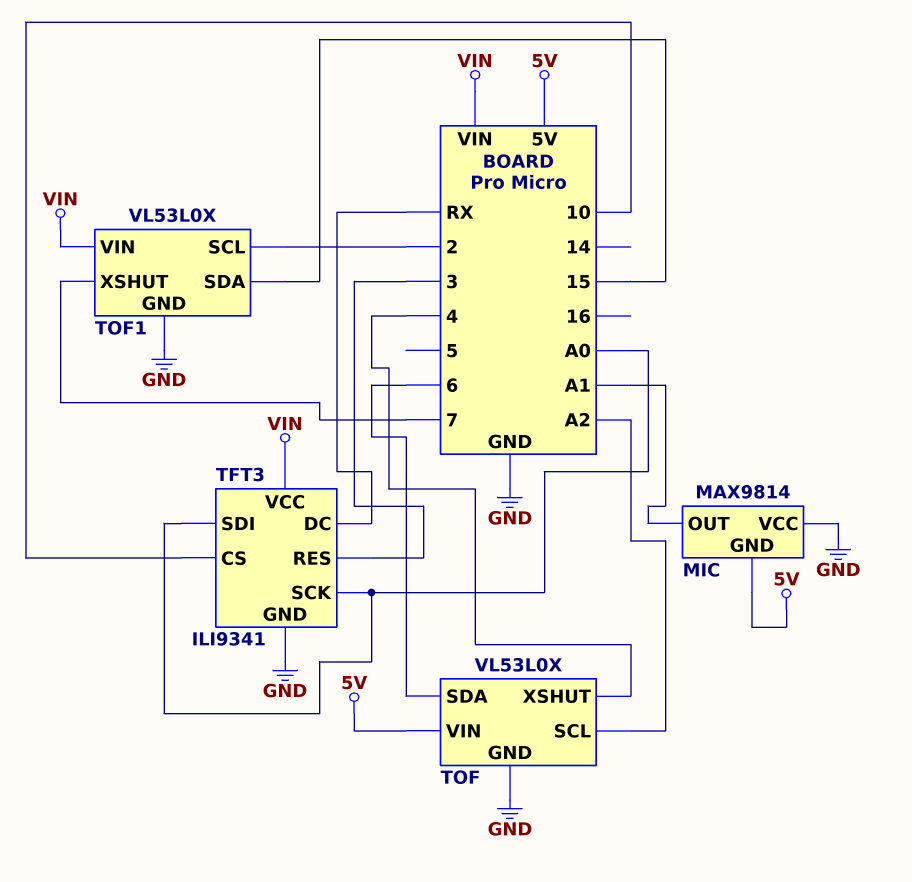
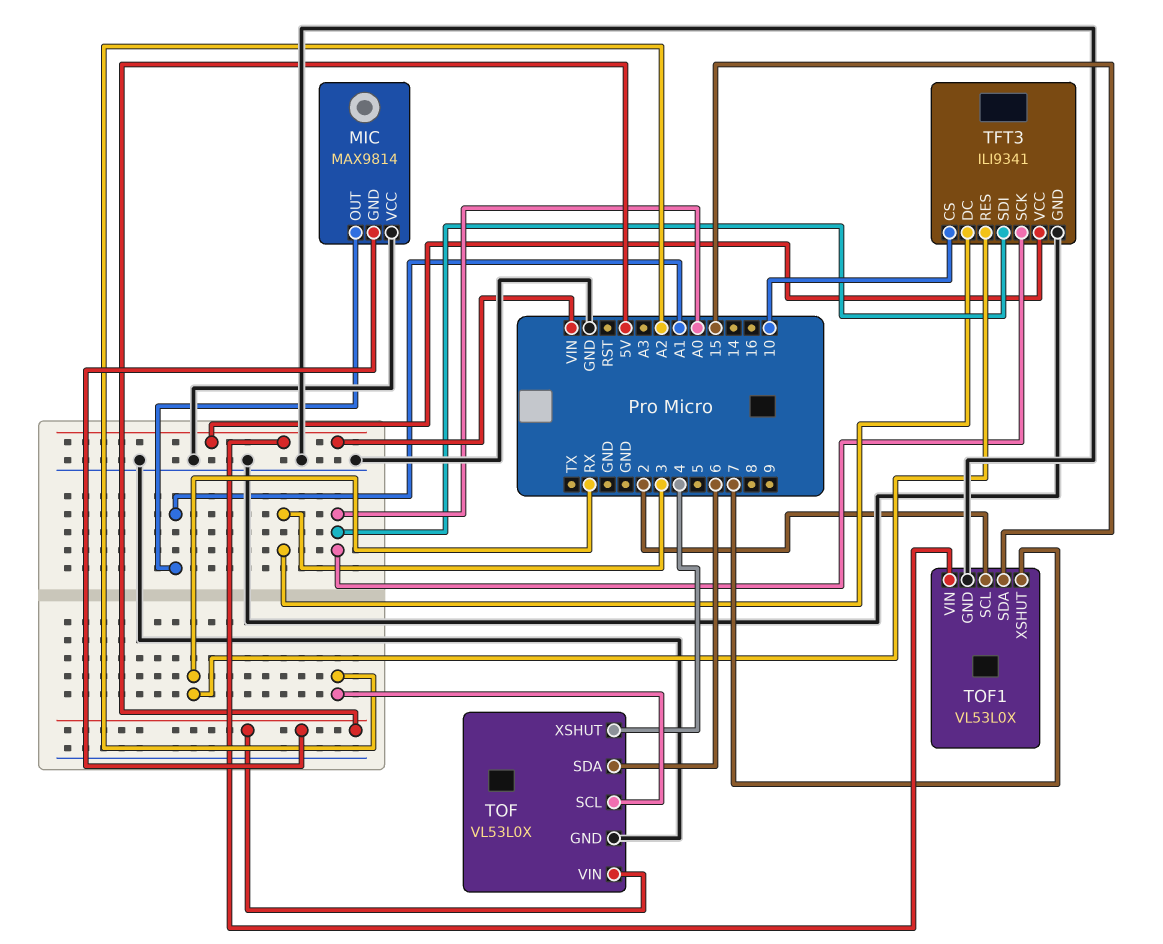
TFT3 pin DC: RX -> 3
TFT3 pin RES: 3 -> RX

